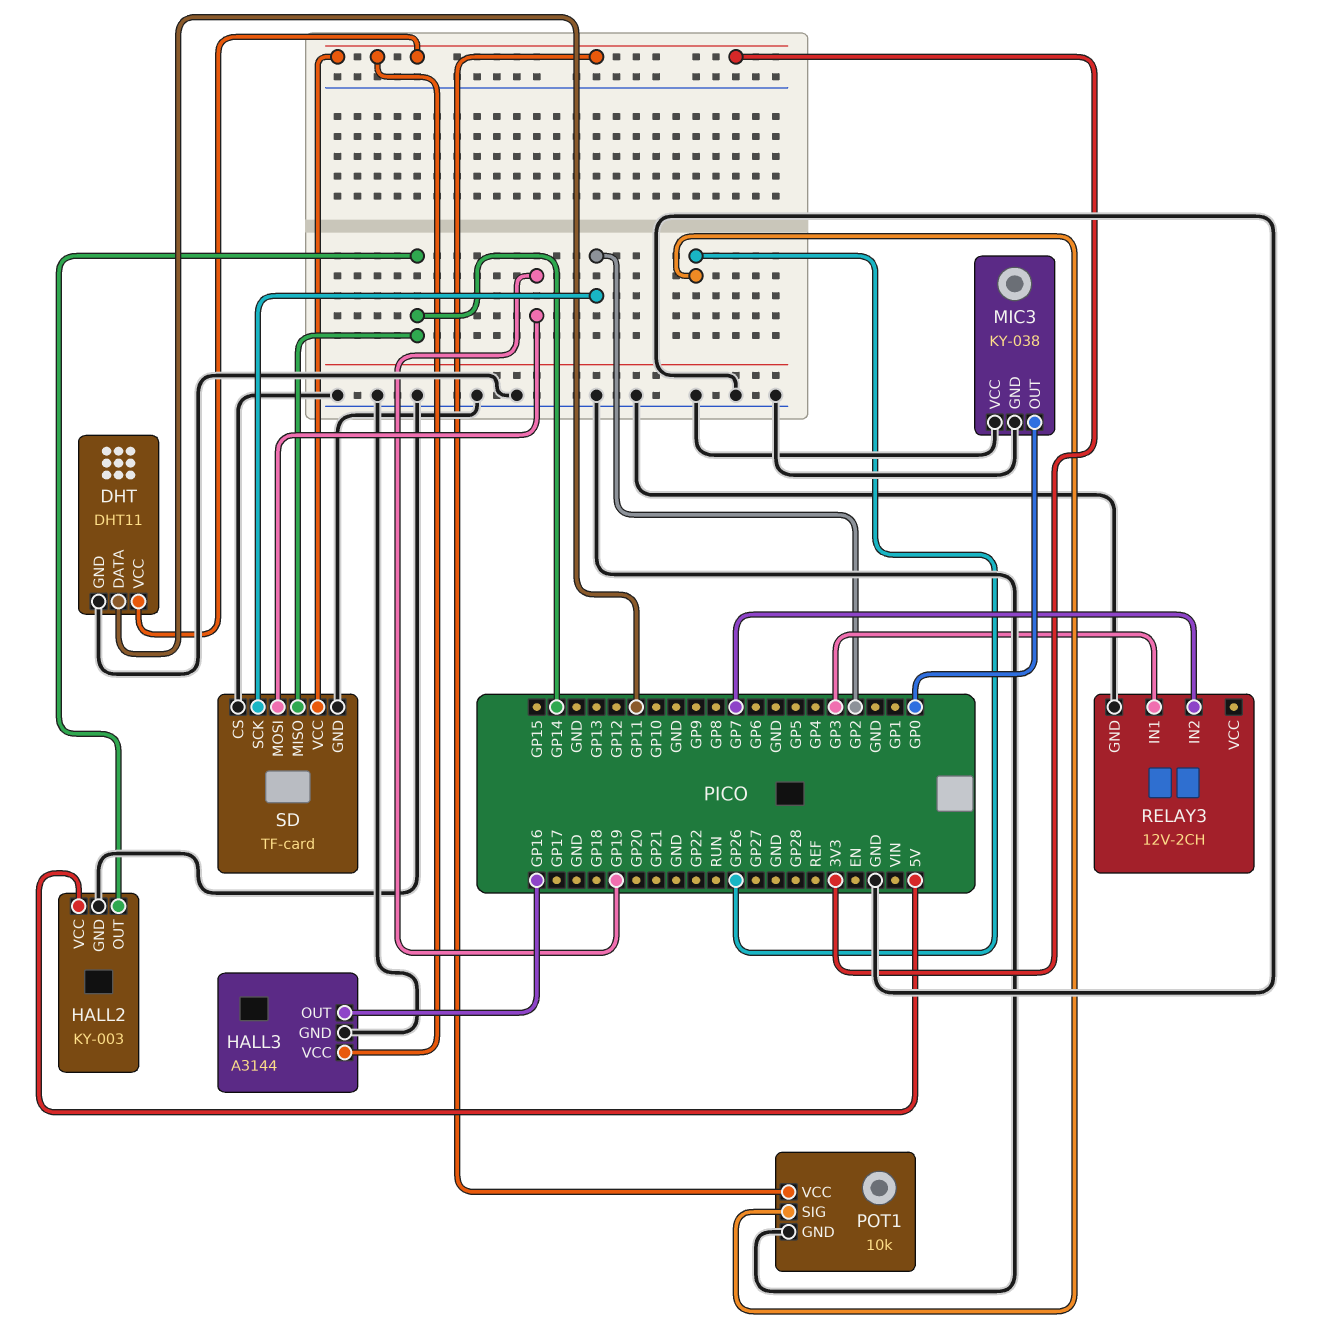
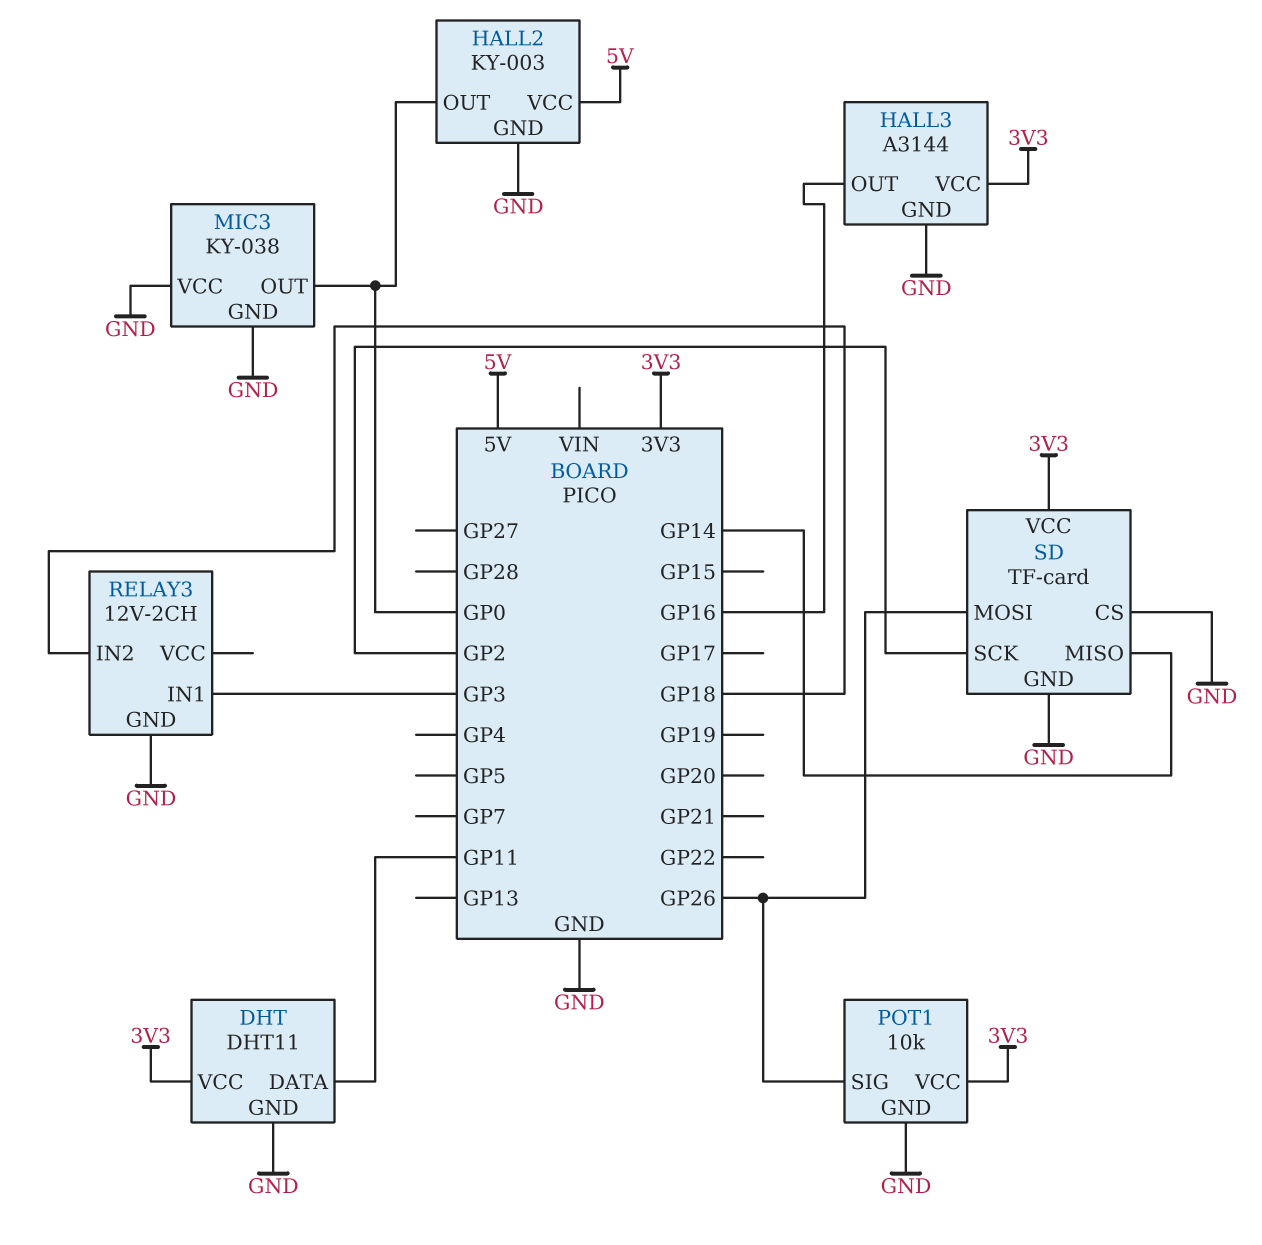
HALL2 pin OUT: GP14 -> GP0
RELAY3 pin IN2: GP7 -> GP18
SD pin MOSI: GP19 -> GP26

